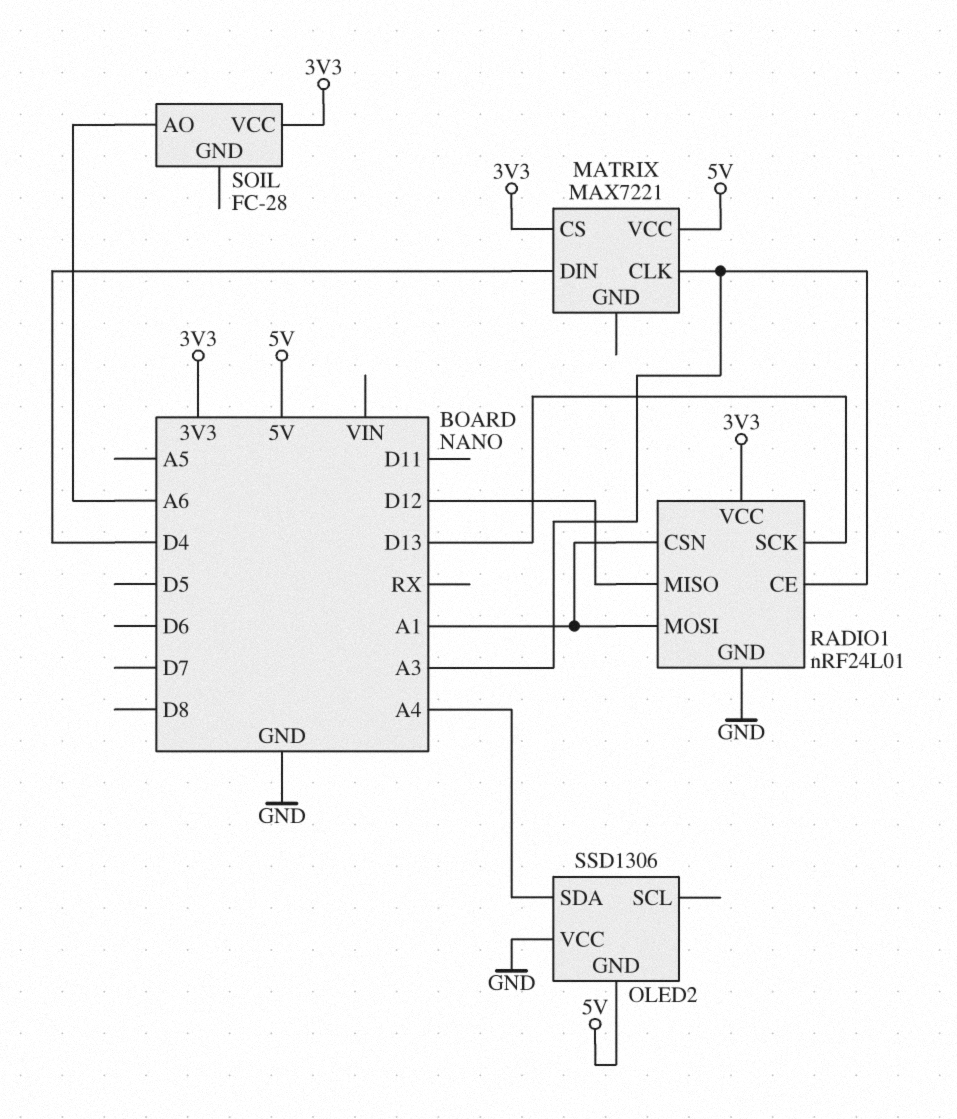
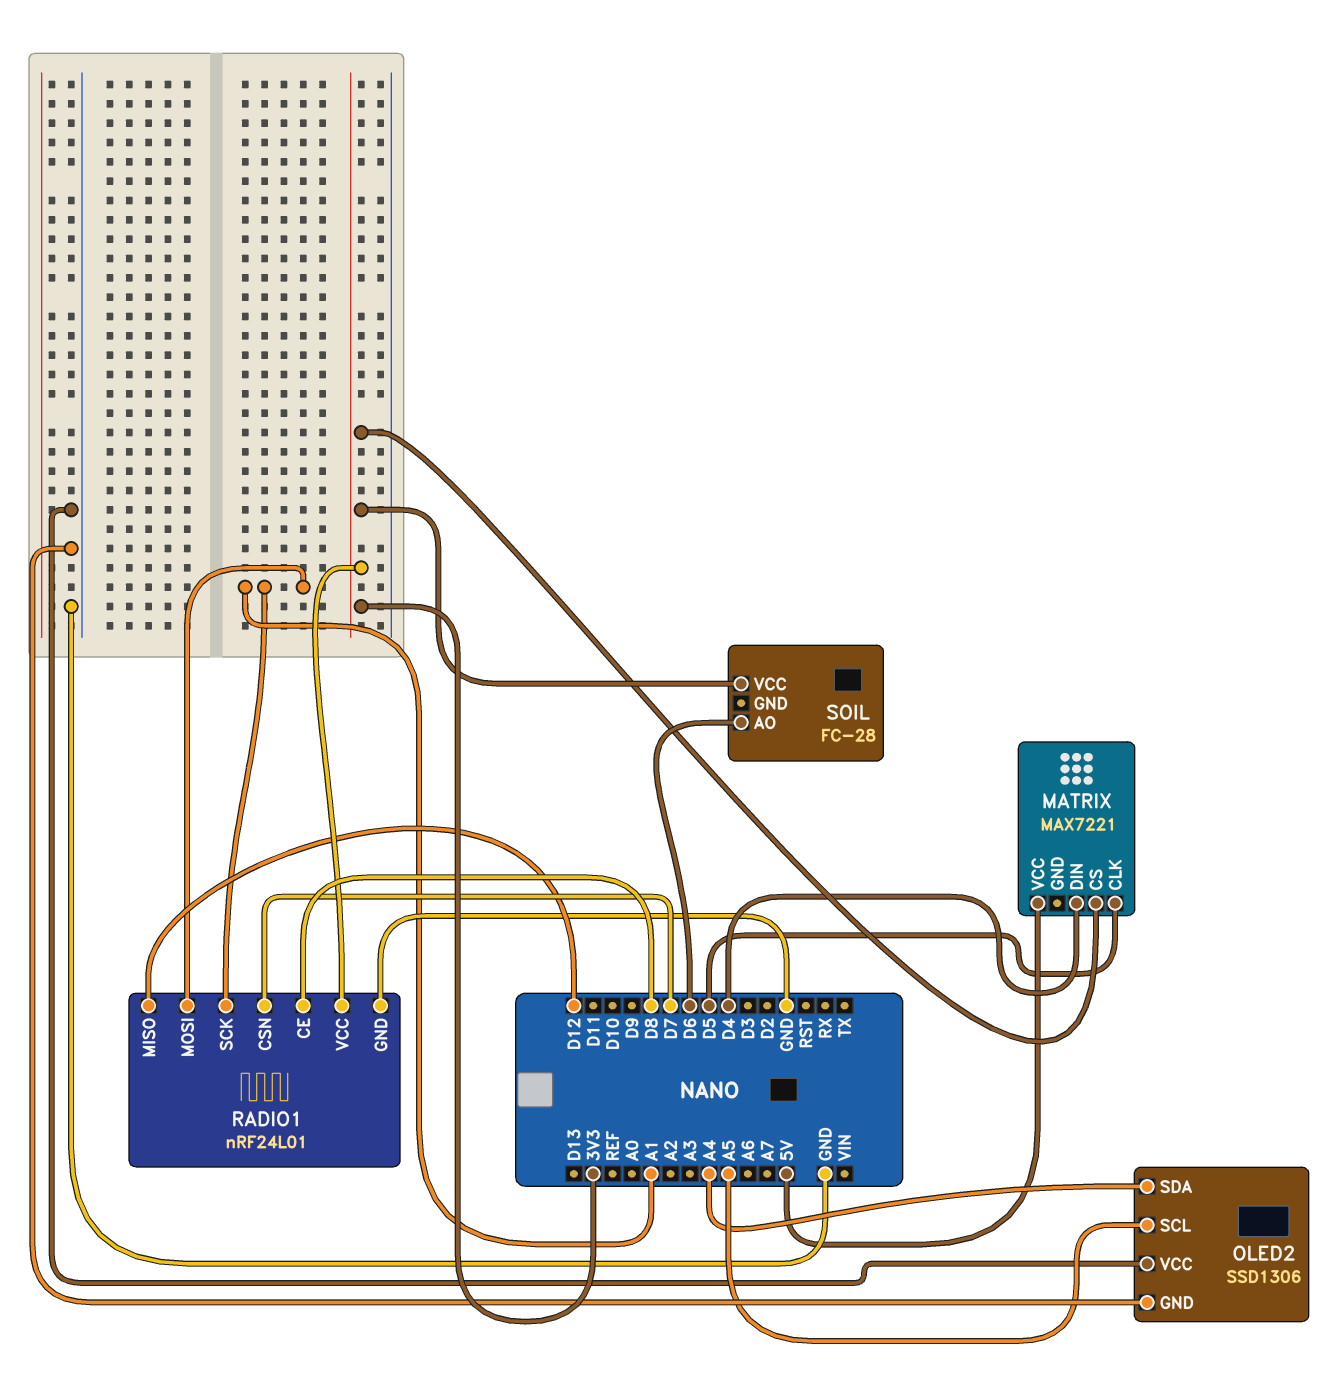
MATRIX pin CLK: A3 -> D5
OLED2 pin GND: 5V -> GND
OLED2 pin SCL: none -> A5
RADIO1 pin CE: A3 -> D8
RADIO1 pin CSN: A1 -> D7
RADIO1 pin SCK: D13 -> A1
SOIL pin AO: A6 -> D6

